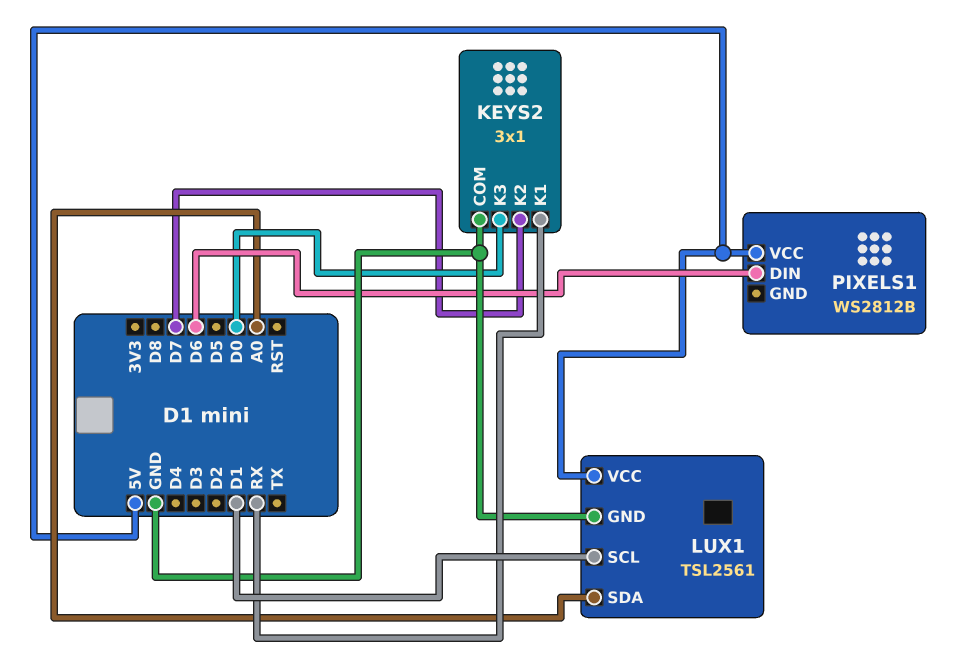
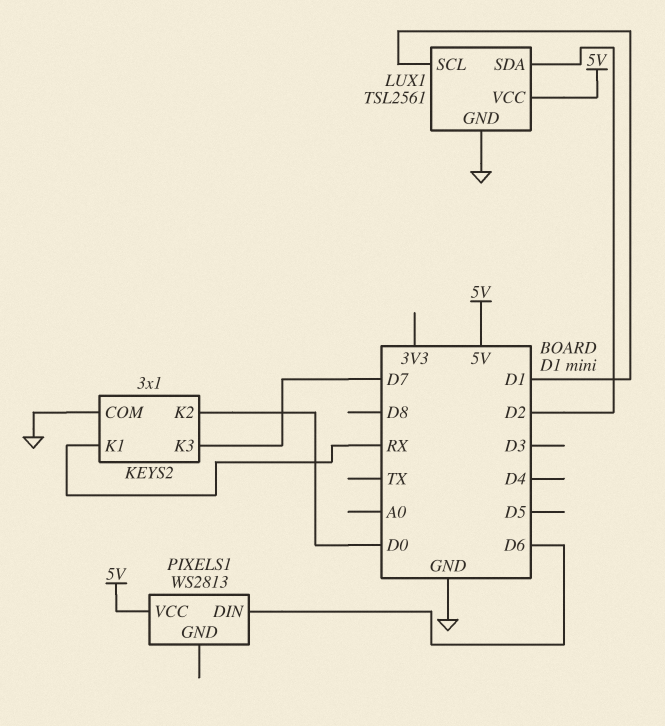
KEYS2 pin K2: D7 -> D0
KEYS2 pin K3: D0 -> D7
LUX1 pin SDA: A0 -> D2
PIXELS1: WS2812B -> WS2813

